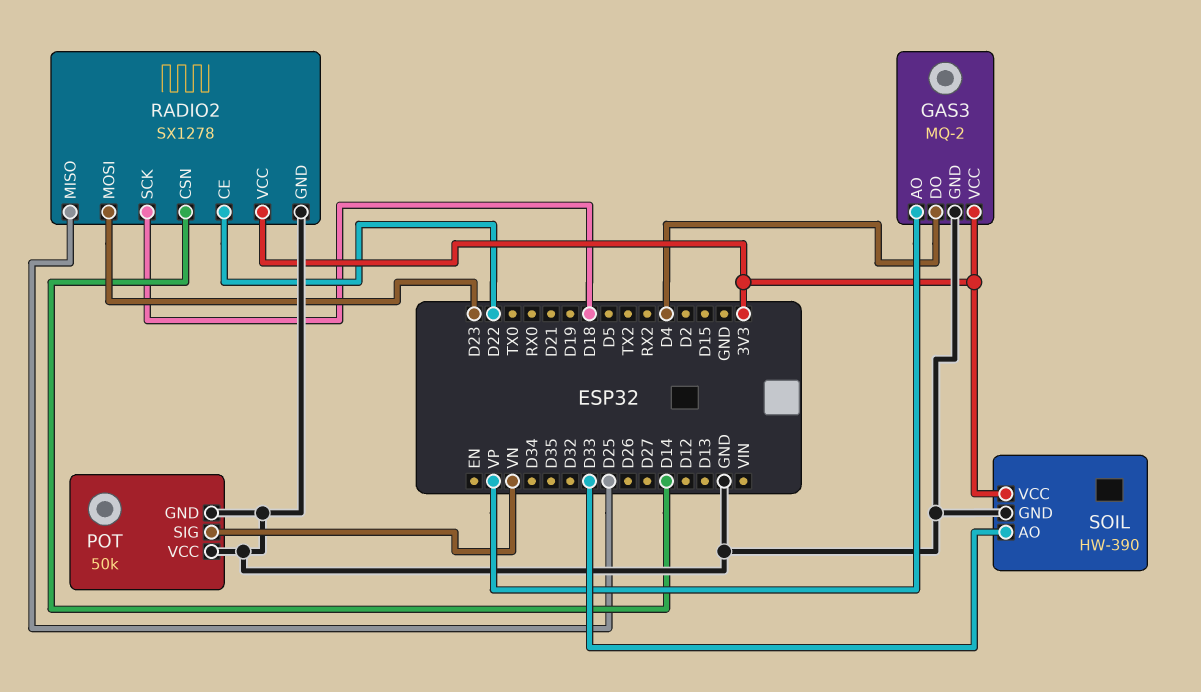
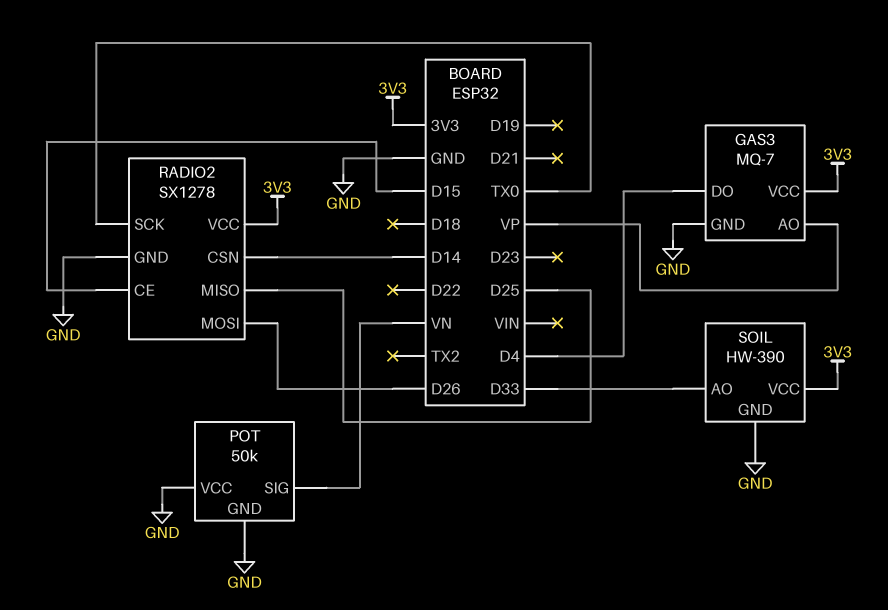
GAS3: MQ-2 -> MQ-7
RADIO2 pin CE: D22 -> D15
RADIO2 pin MOSI: D23 -> D26
RADIO2 pin SCK: D18 -> TX0

